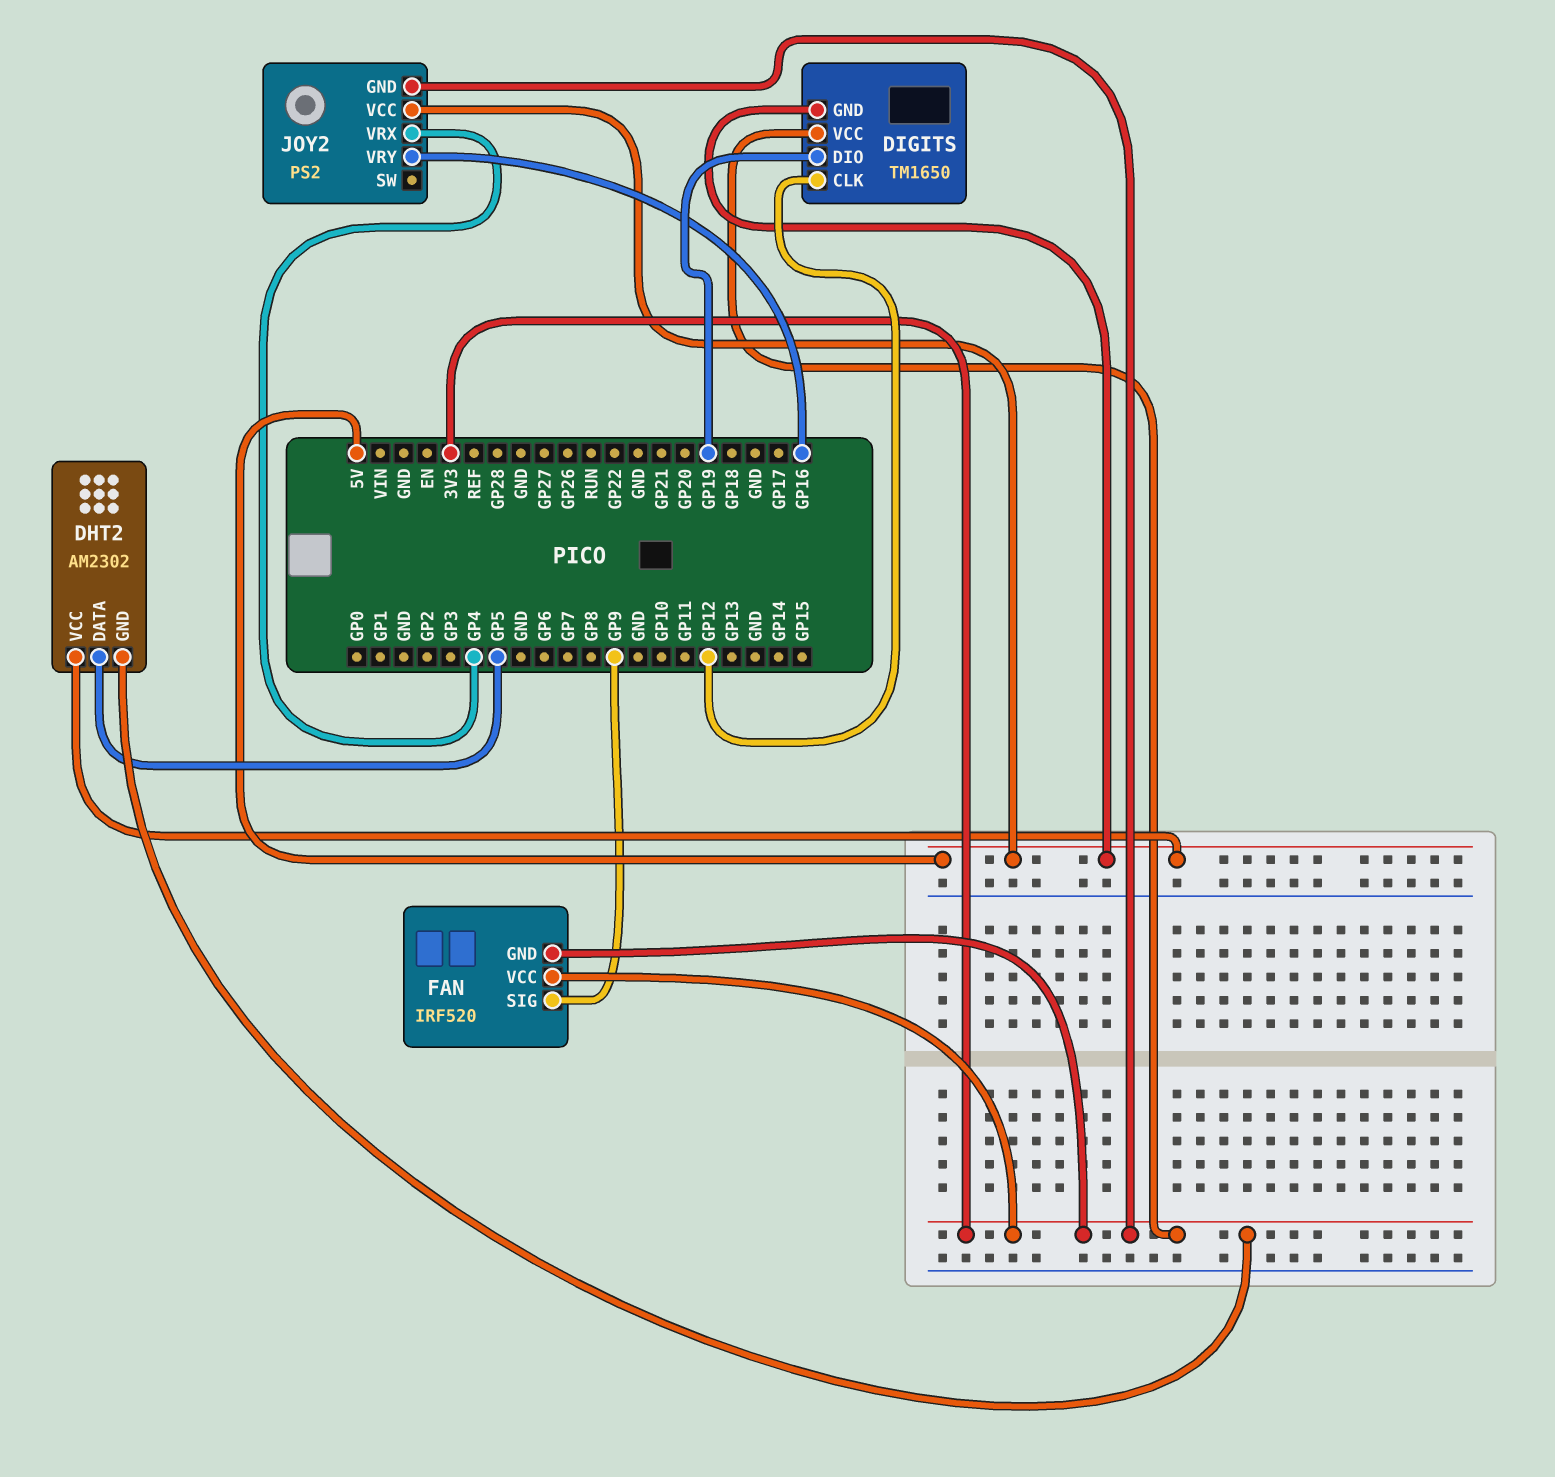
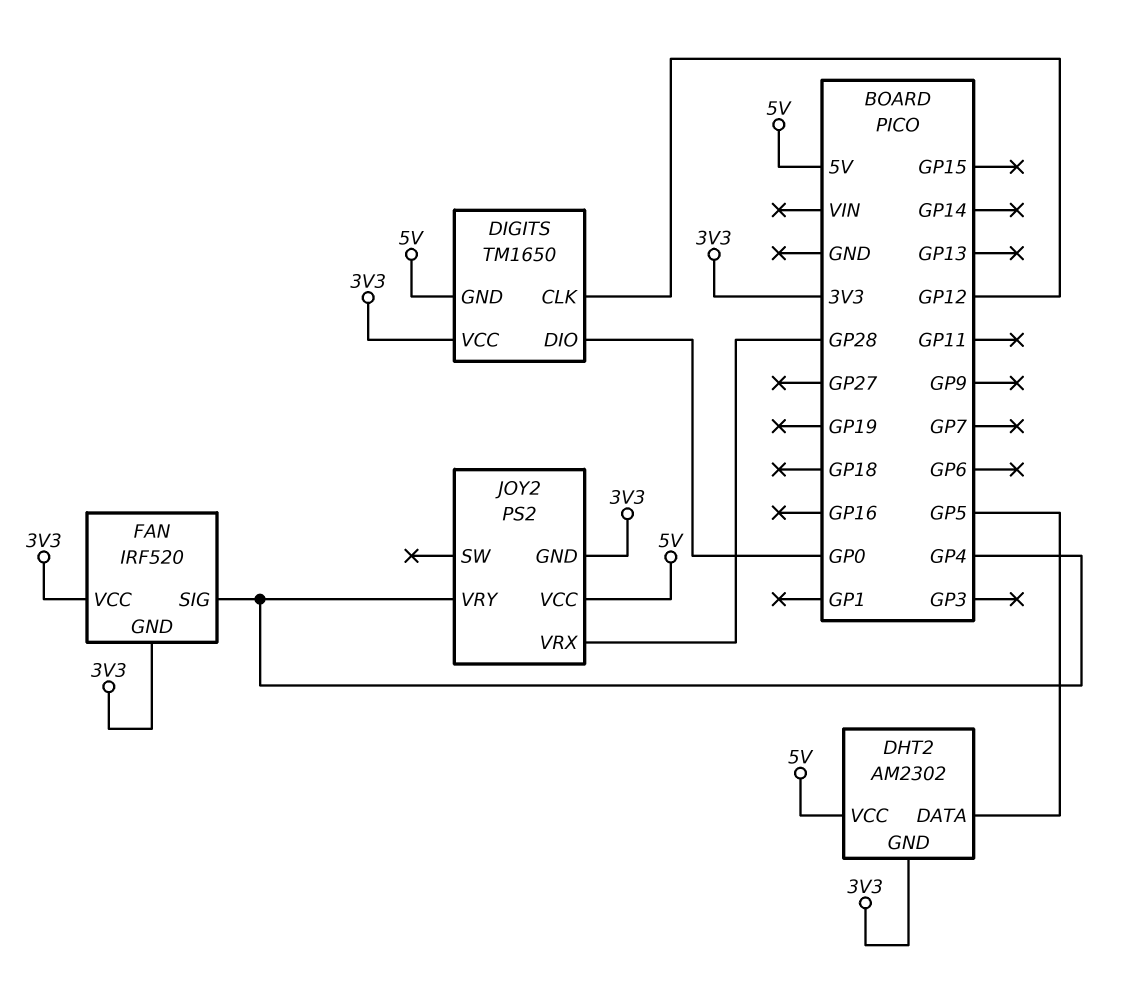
DIGITS pin DIO: GP19 -> GP0
FAN pin SIG: GP9 -> GP4
JOY2 pin VRX: GP4 -> GP28
JOY2 pin VRY: GP16 -> GP4

